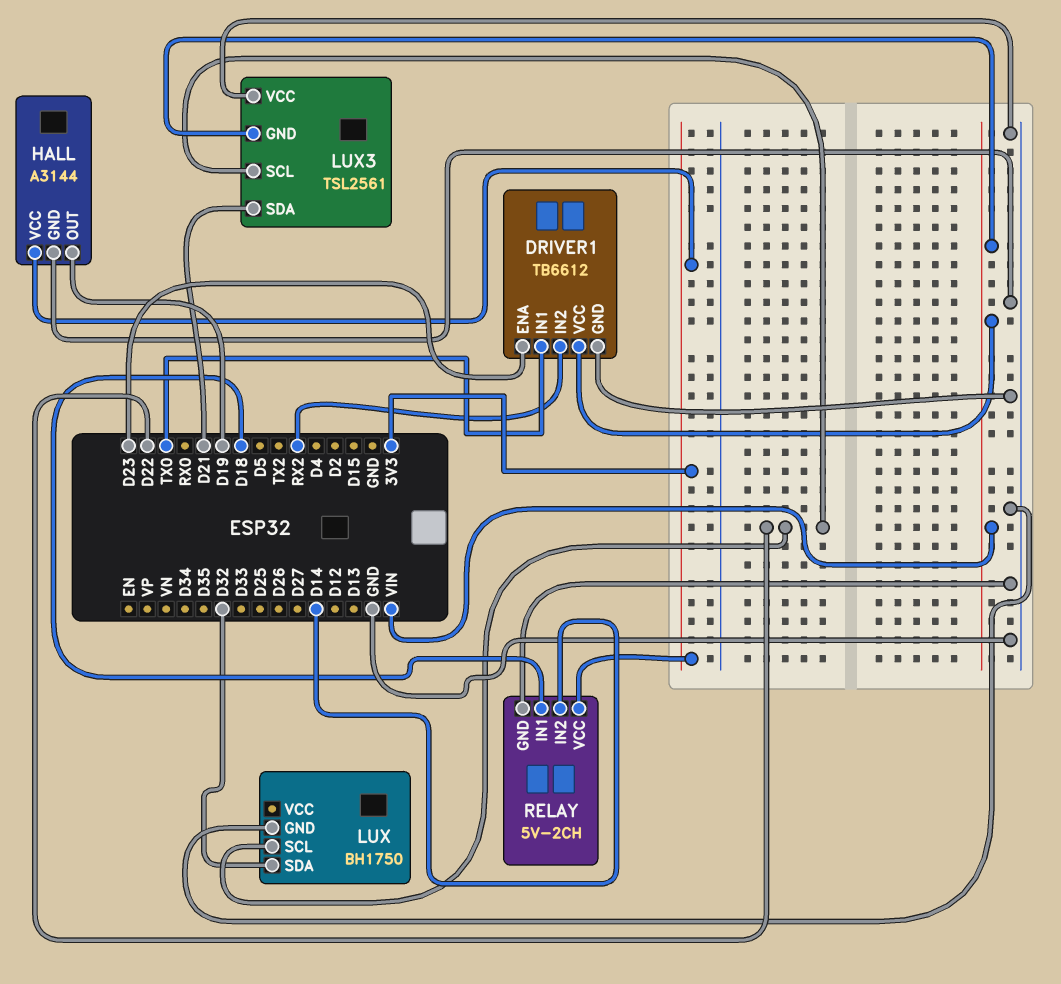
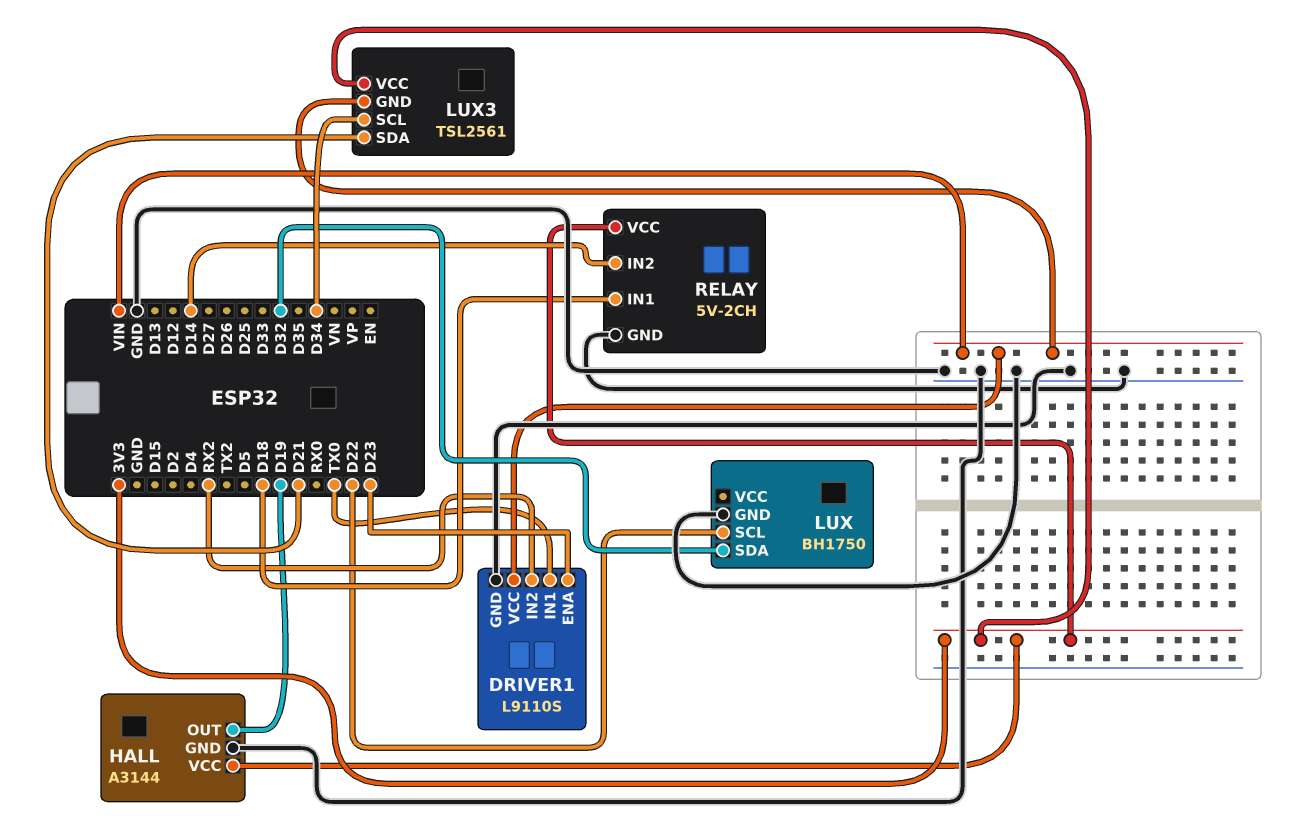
DRIVER1: TB6612 -> L9110S
LUX3 pin SCL: D22 -> D34
LUX3 pin VCC: GND -> 3V3

